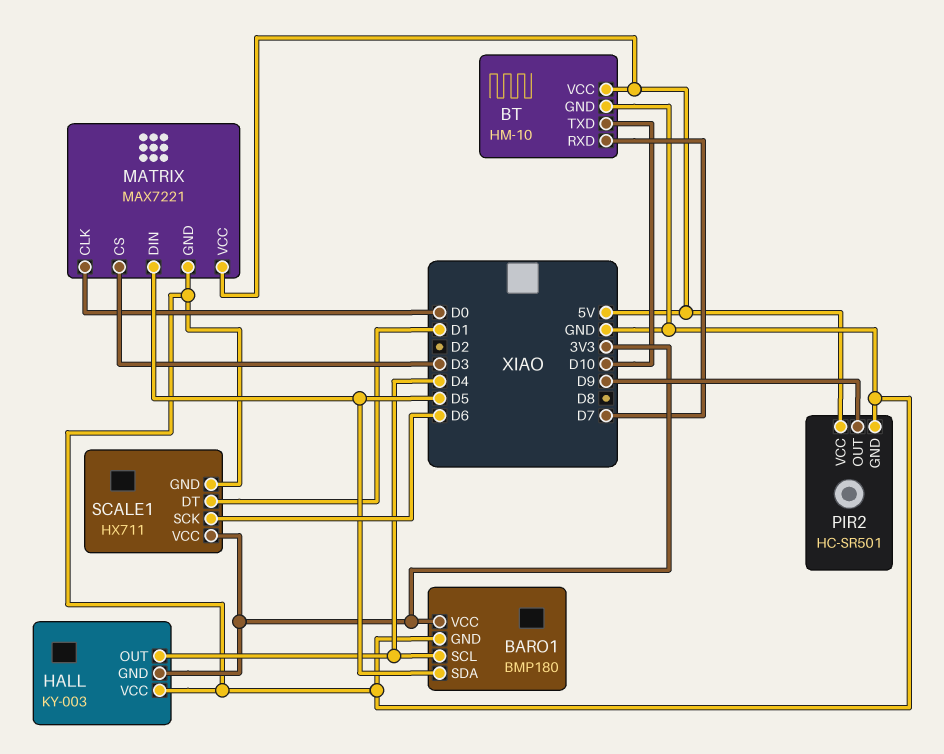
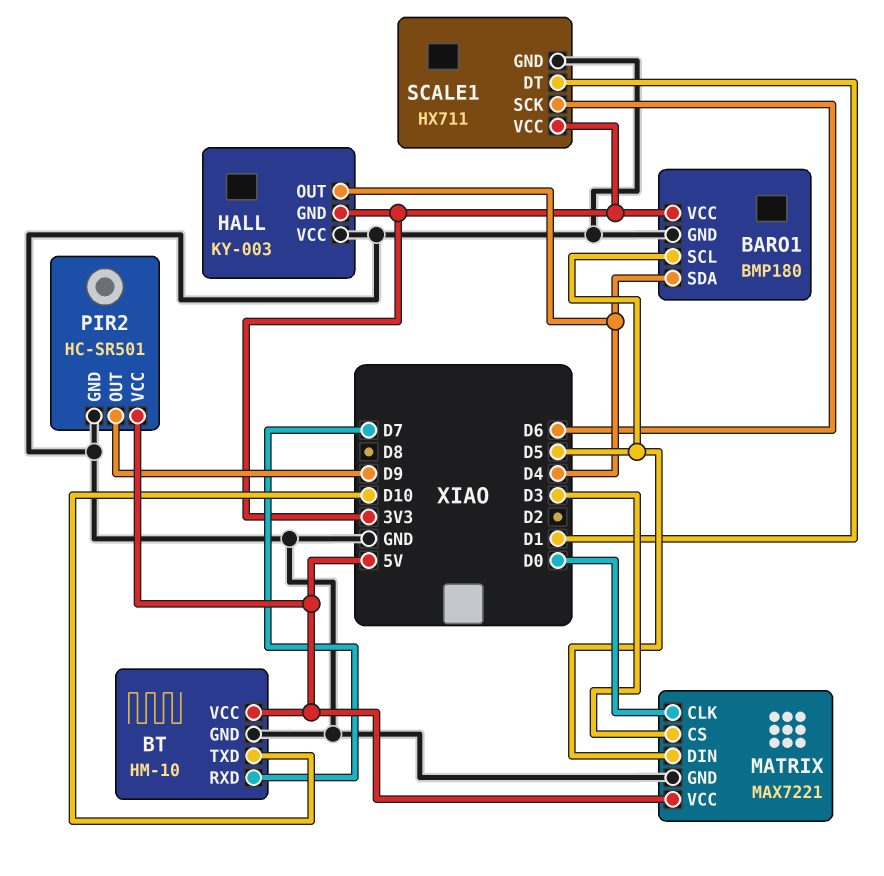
BARO1 pin SCL: D4 -> D5
BARO1 pin SDA: D5 -> D4

